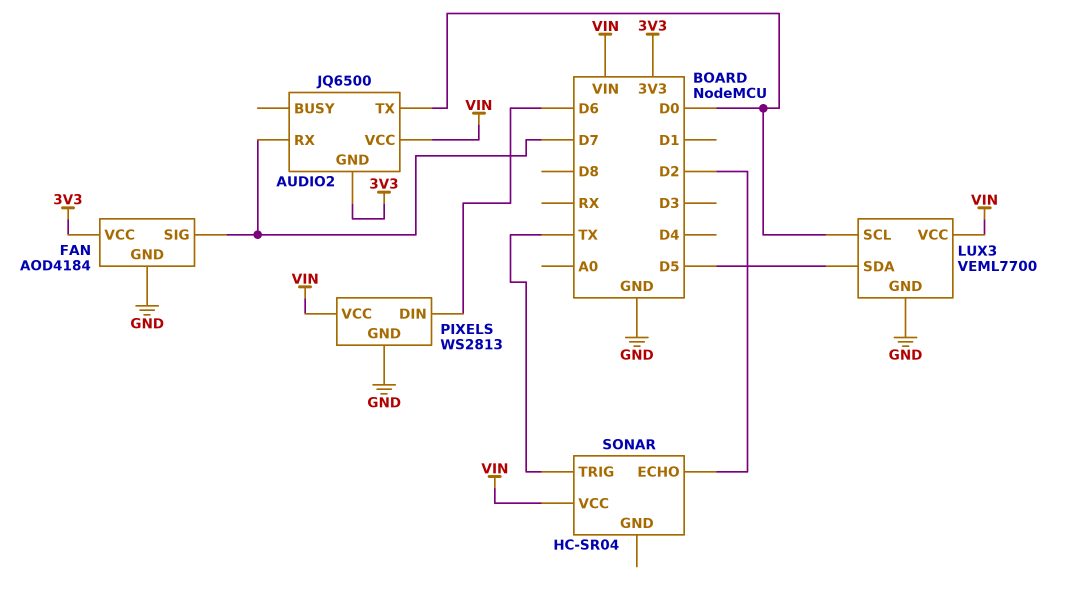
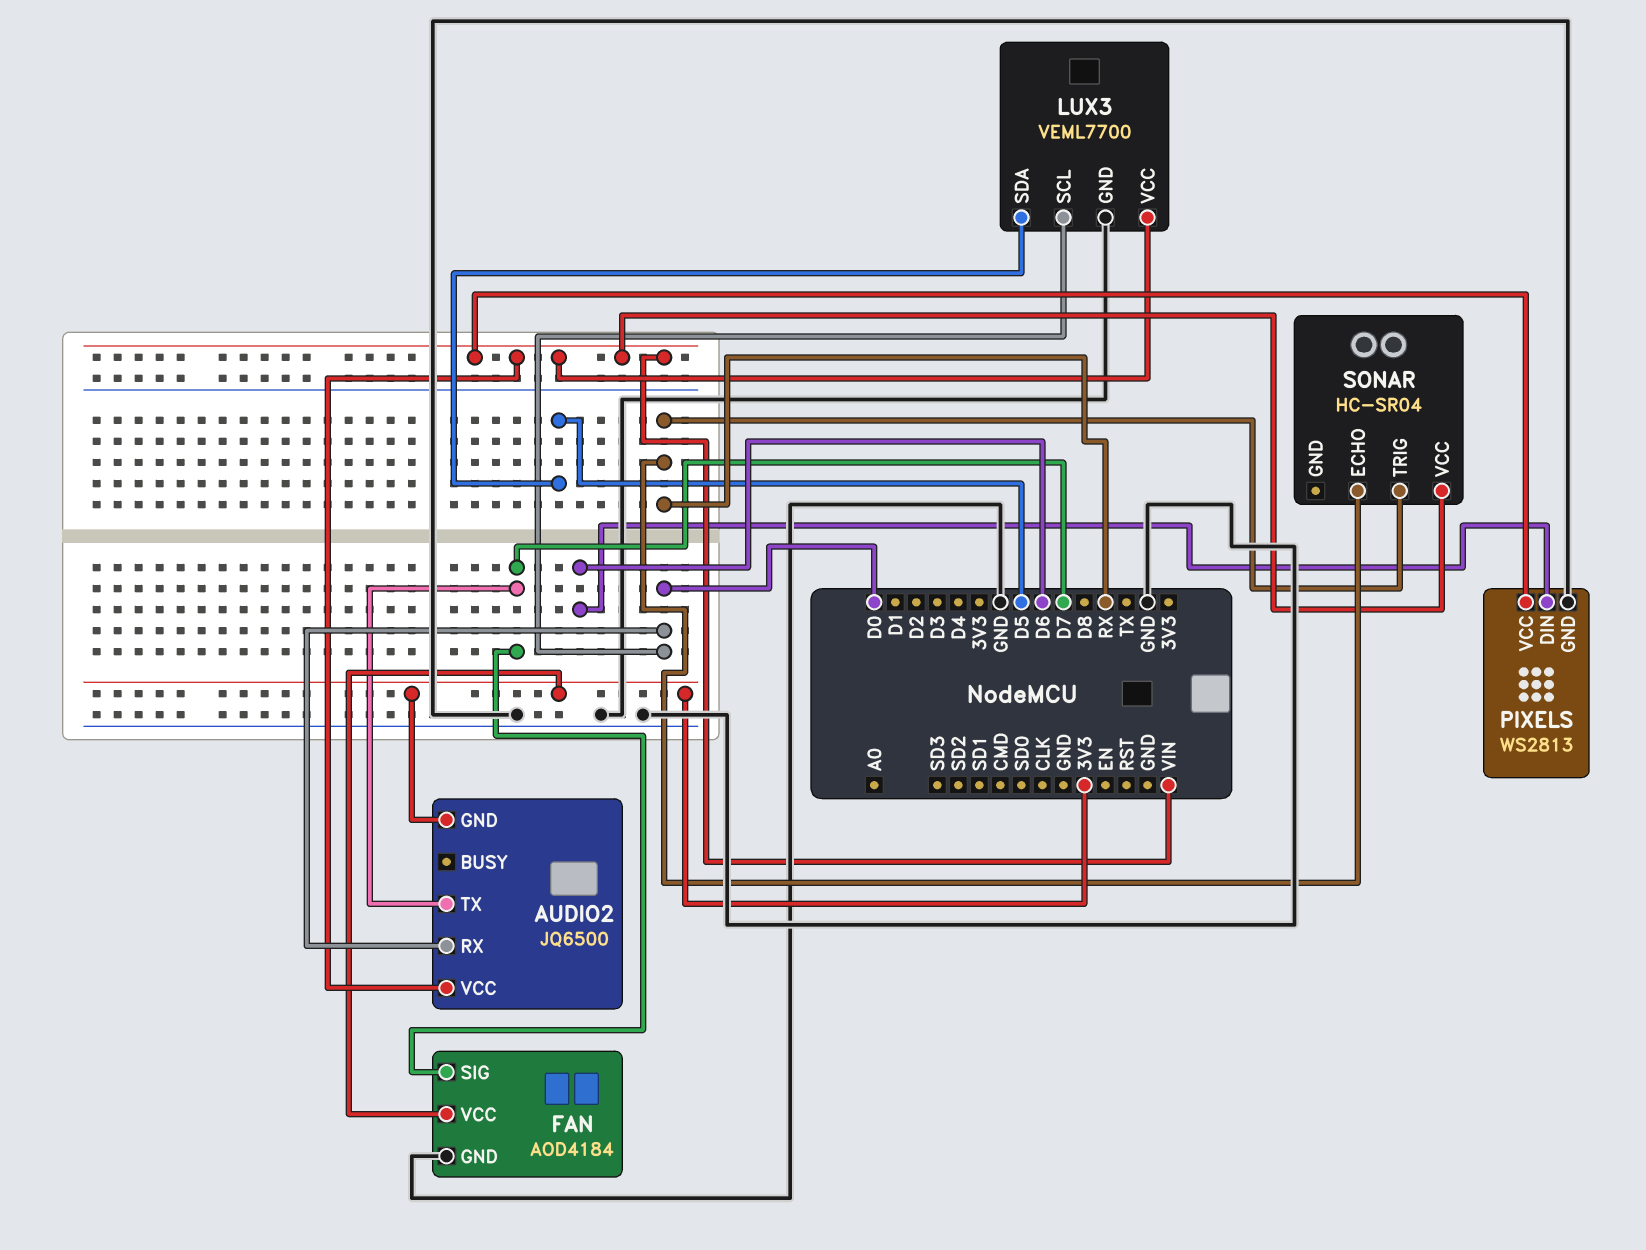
AUDIO2 pin RX: D7 -> D0
AUDIO2 pin TX: D0 -> D7
SONAR pin ECHO: D2 -> RX
SONAR pin TRIG: TX -> RX

